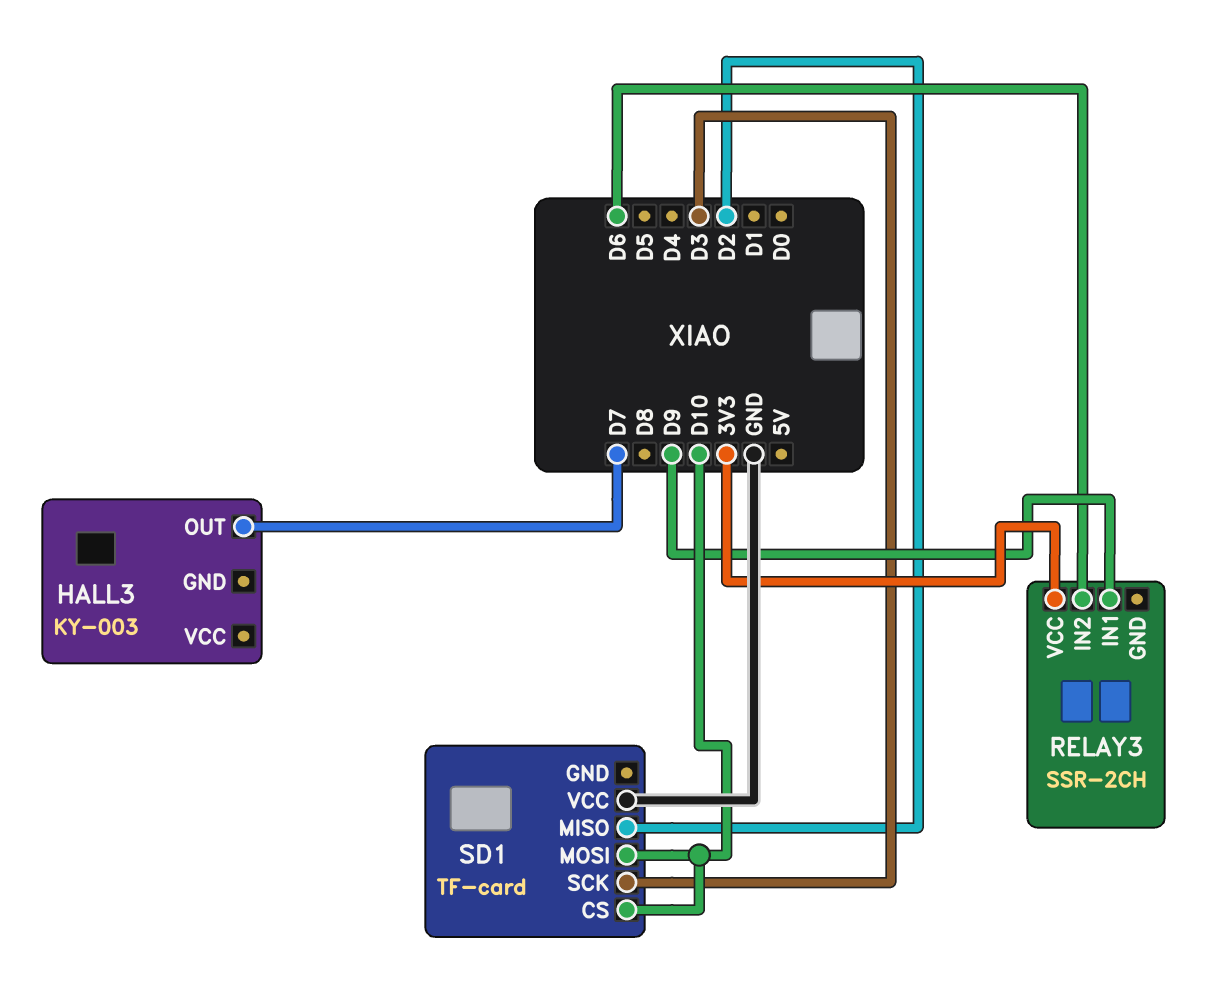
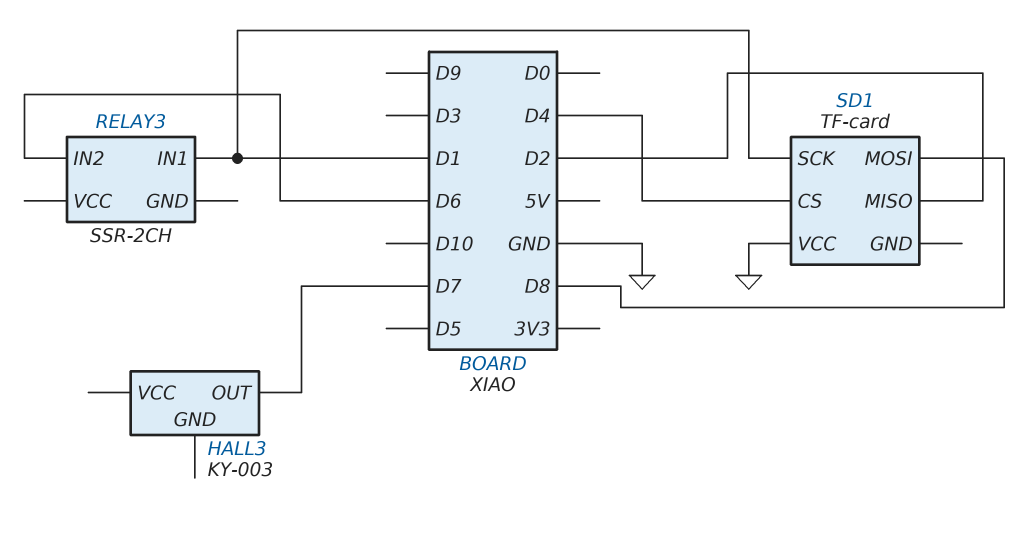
RELAY3 pin IN1: D9 -> D1
RELAY3 pin VCC: 3V3 -> none
SD1 pin CS: D10 -> D4
SD1 pin MOSI: D10 -> D8
SD1 pin SCK: D3 -> D1

